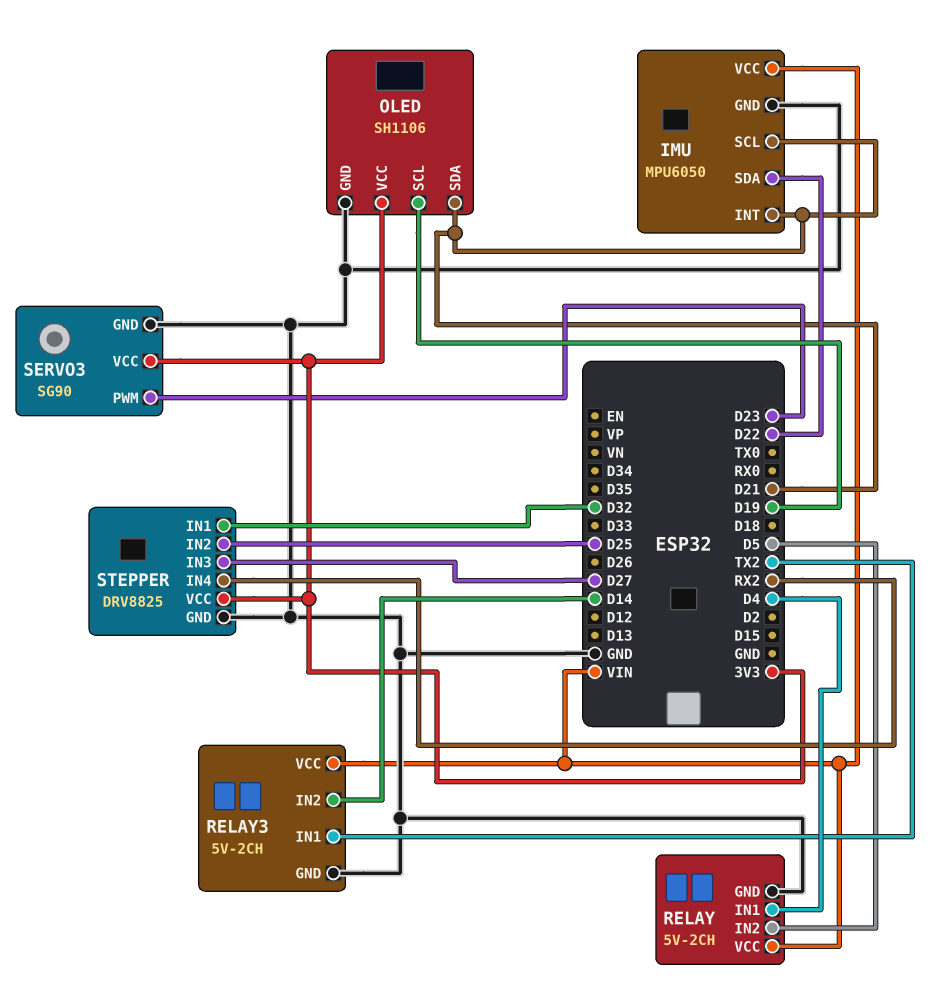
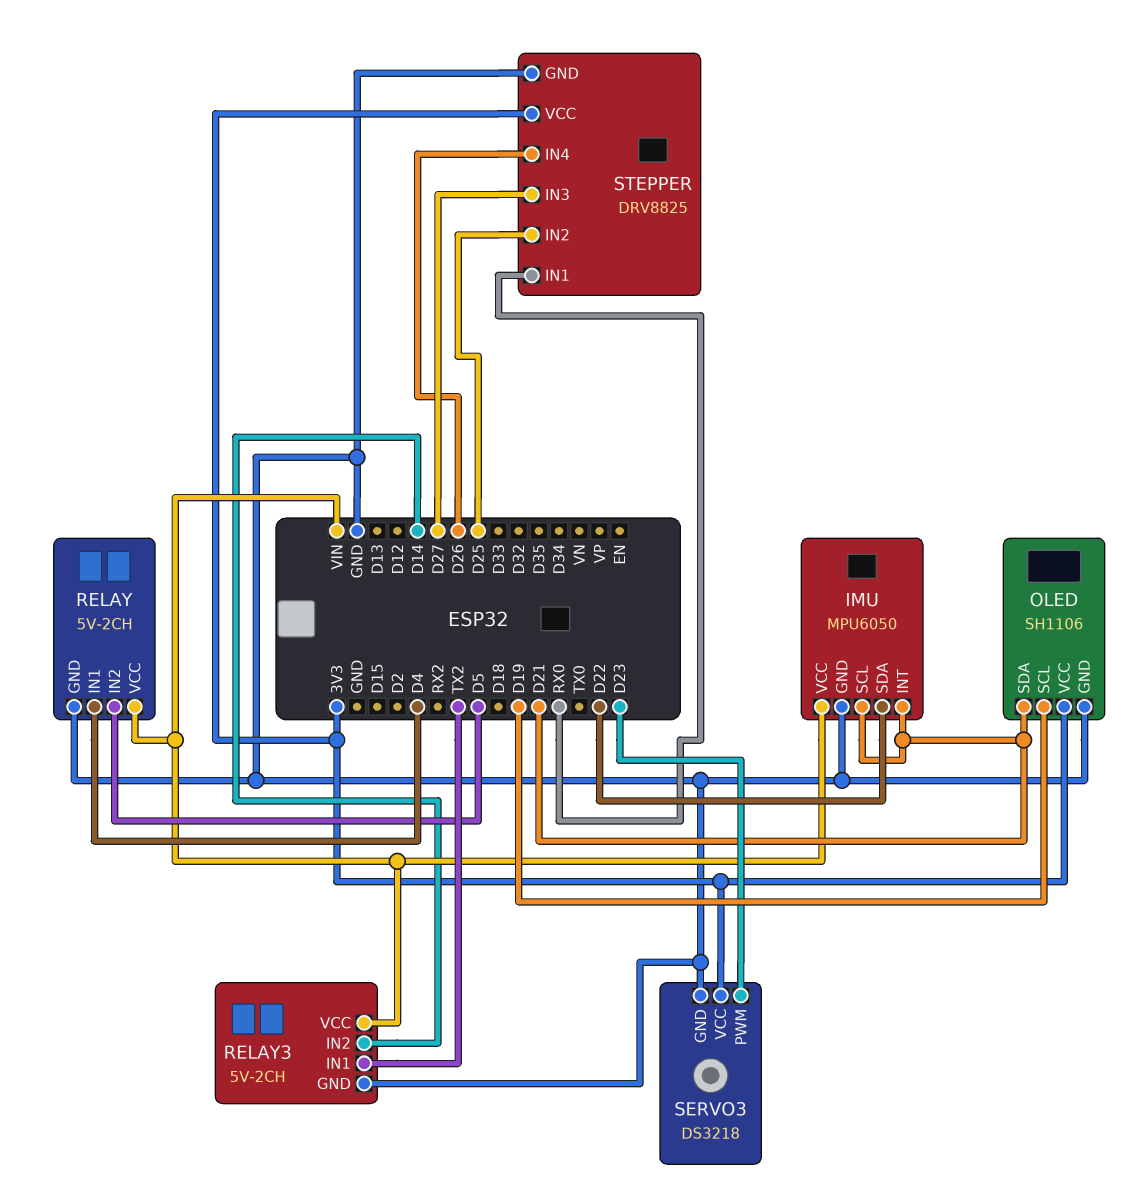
SERVO3: SG90 -> DS3218
STEPPER pin IN1: D32 -> RX0
STEPPER pin IN4: RX2 -> D26

